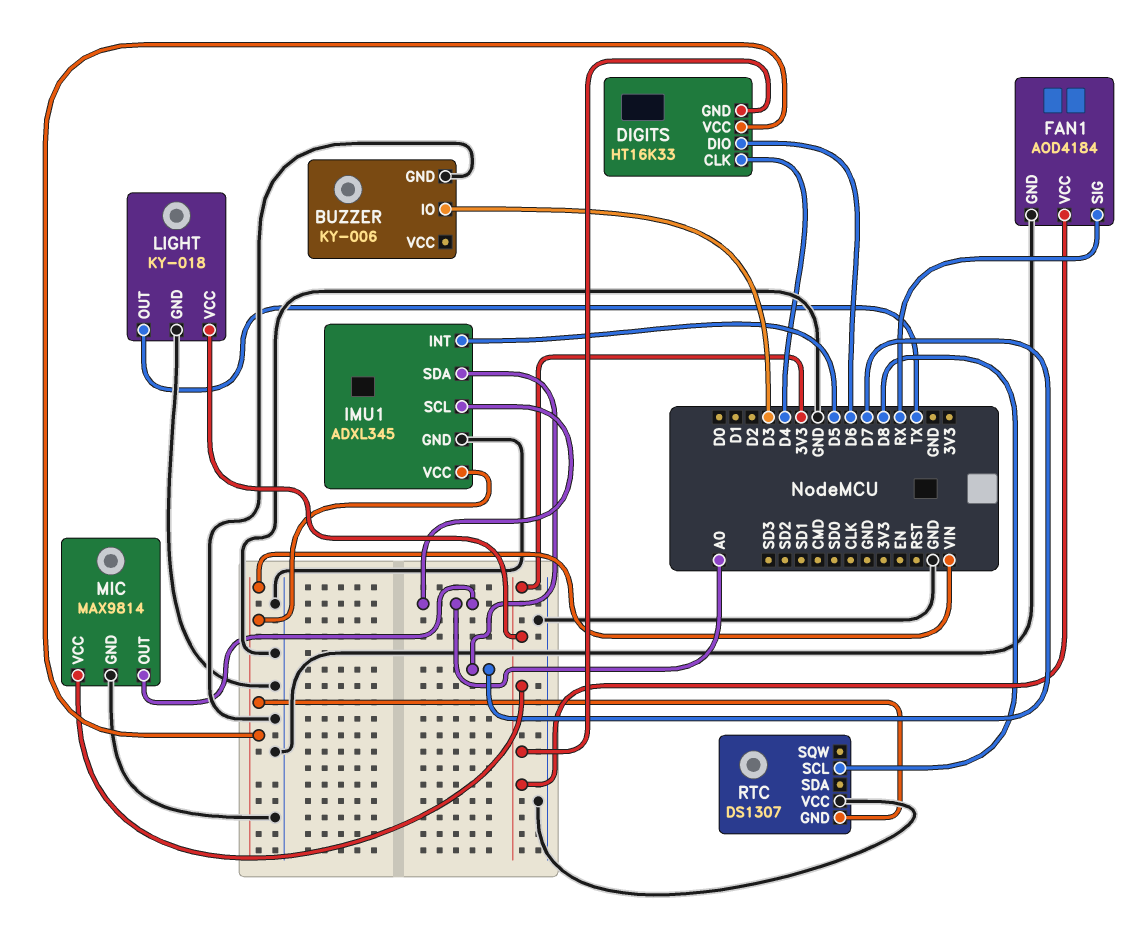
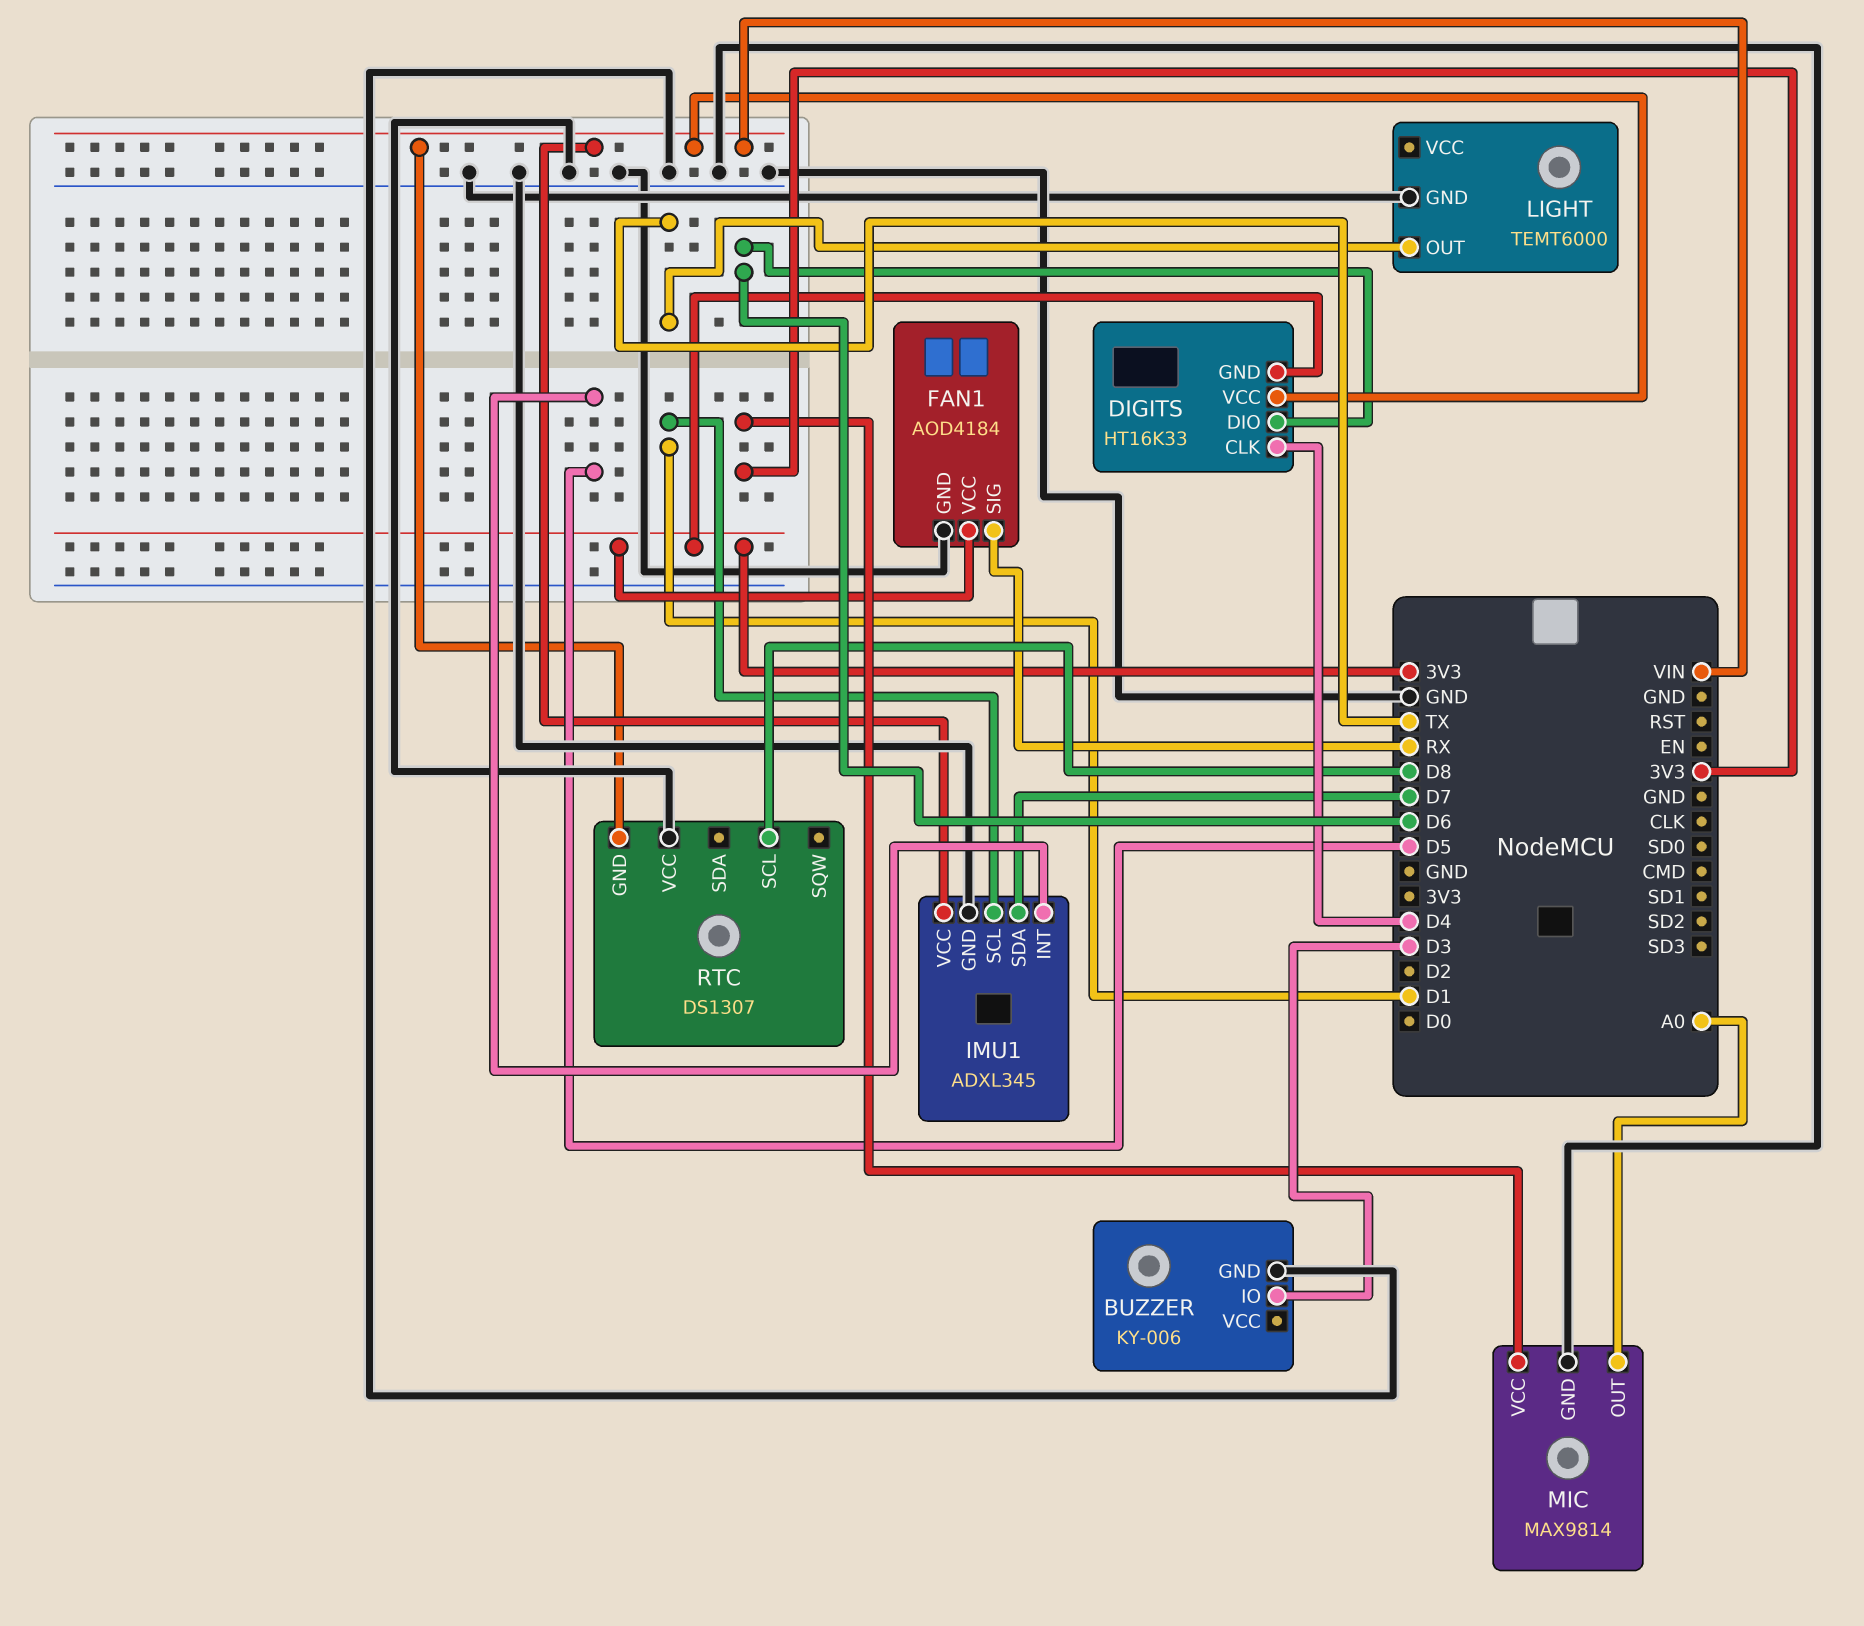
IMU1 pin SCL: A0 -> D1
LIGHT: KY-018 -> TEMT6000
LIGHT pin VCC: 3V3 -> none

